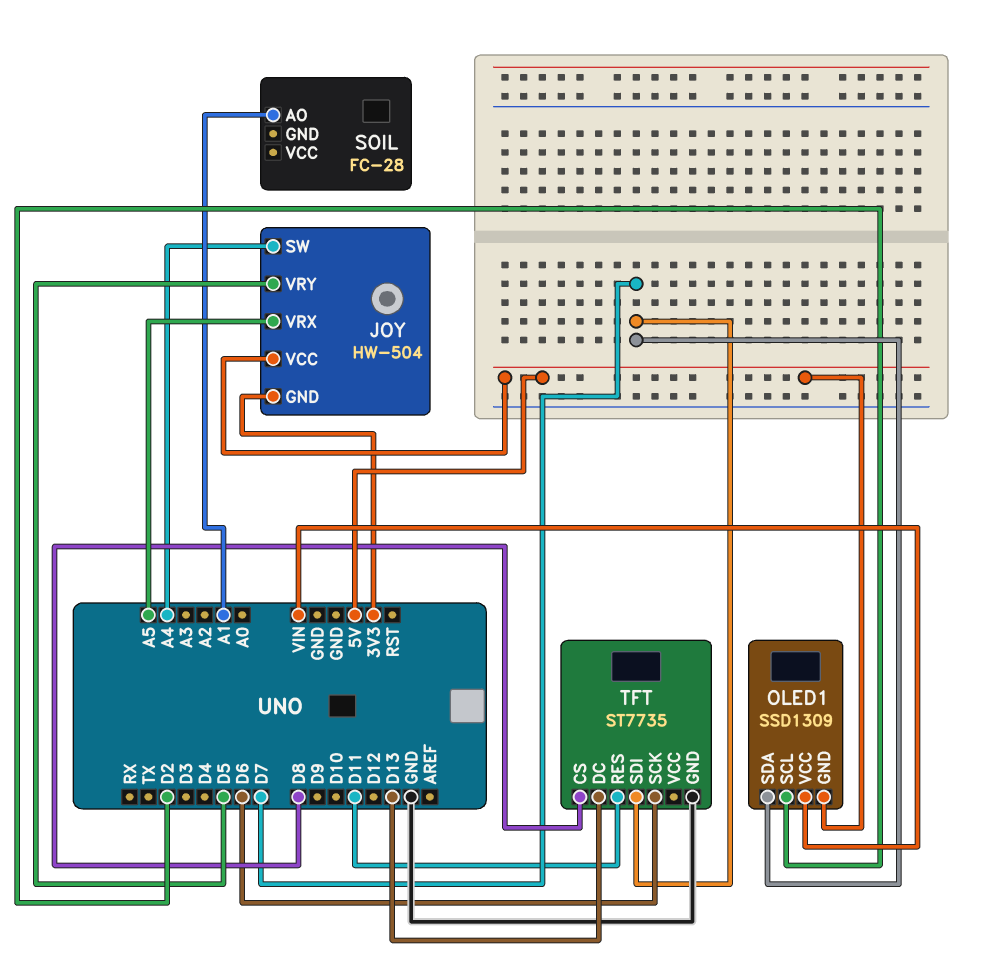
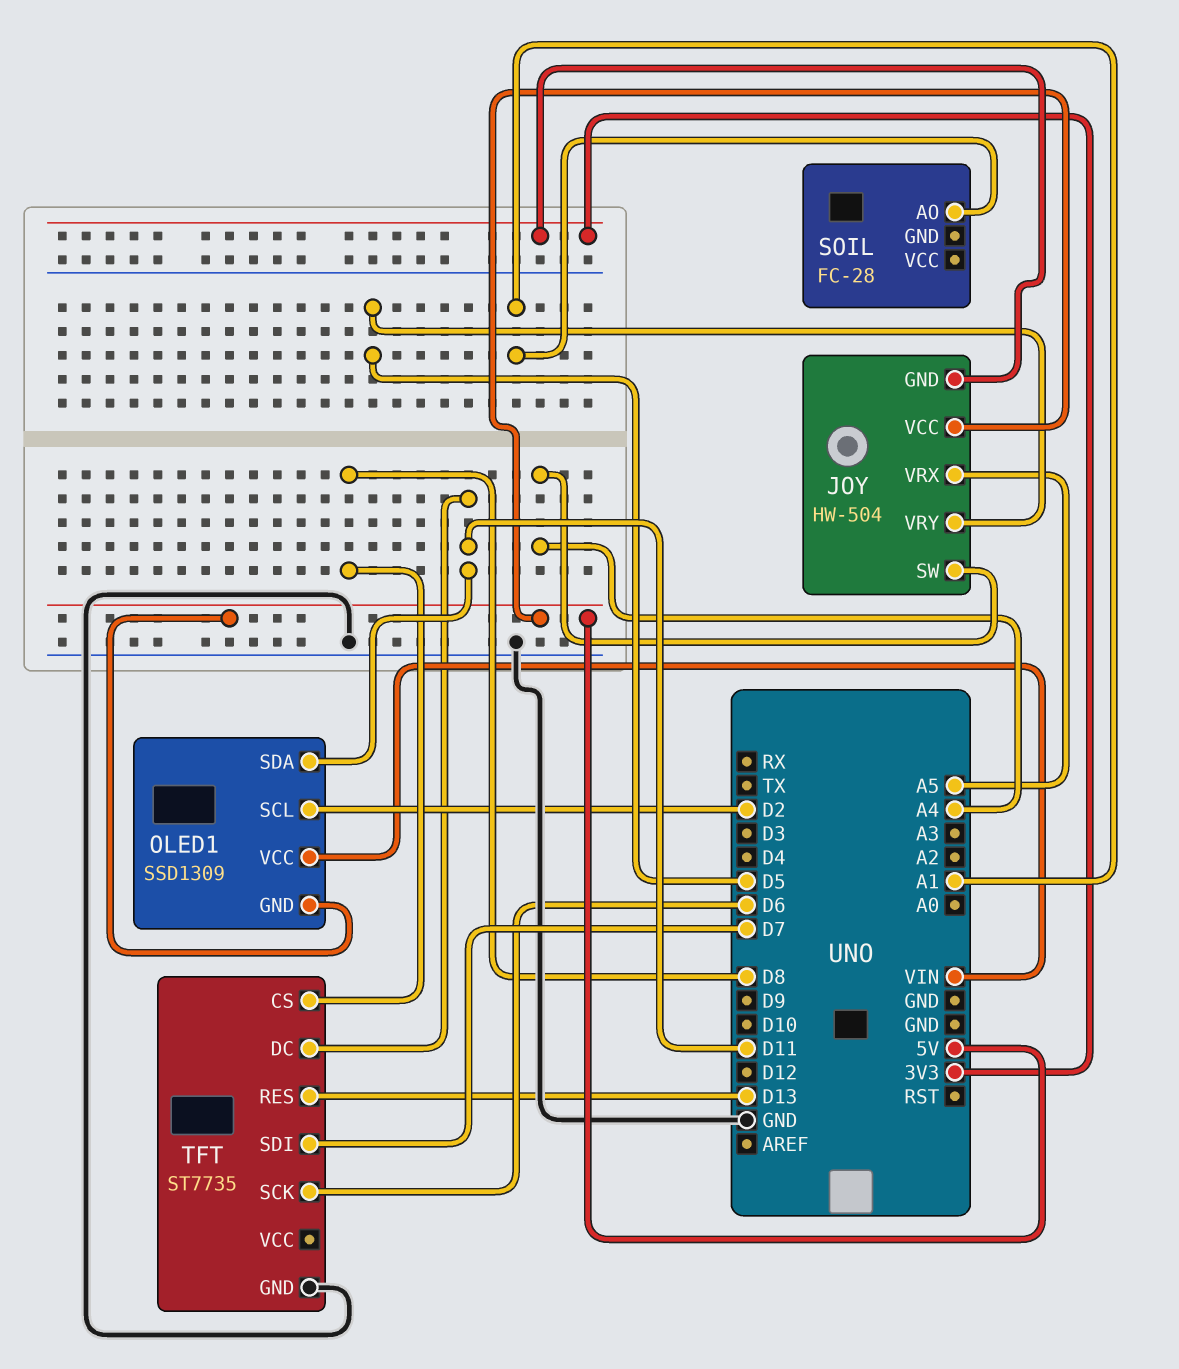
OLED1 pin SDA: D7 -> D11
TFT pin DC: D13 -> D11
TFT pin RES: D11 -> D13

